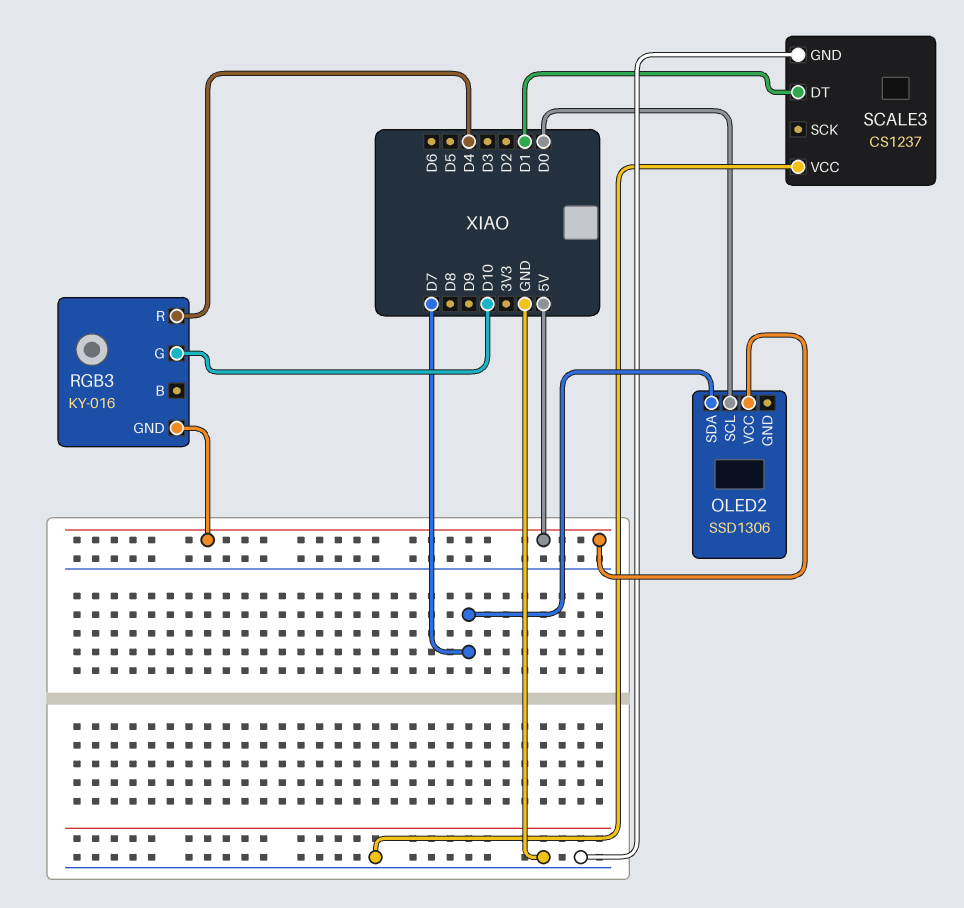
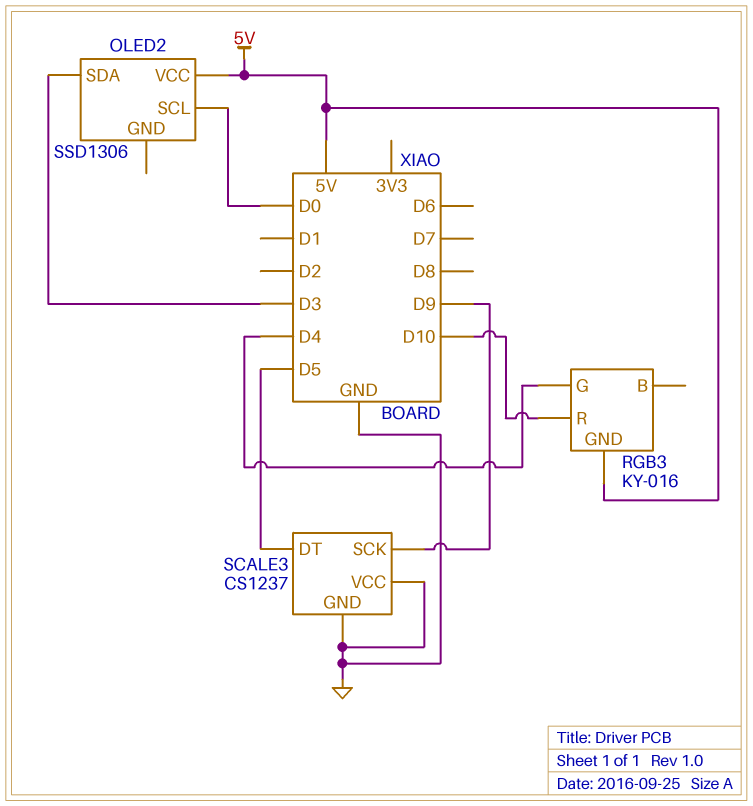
OLED2 pin SDA: D7 -> D3
RGB3 pin G: D10 -> D4
RGB3 pin R: D4 -> D10
SCALE3 pin DT: D1 -> D5
SCALE3 pin SCK: none -> D9

